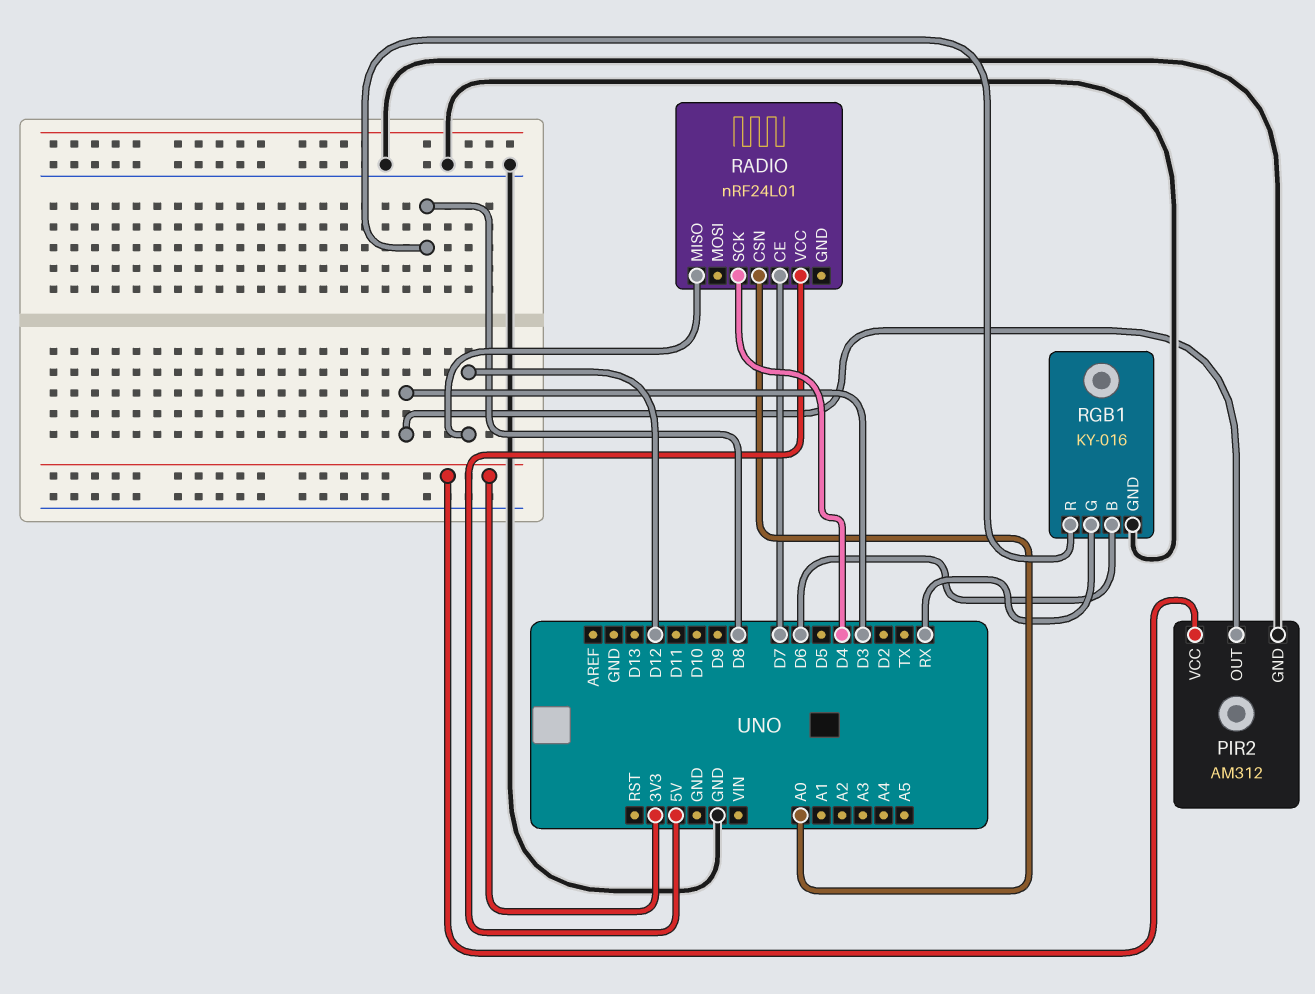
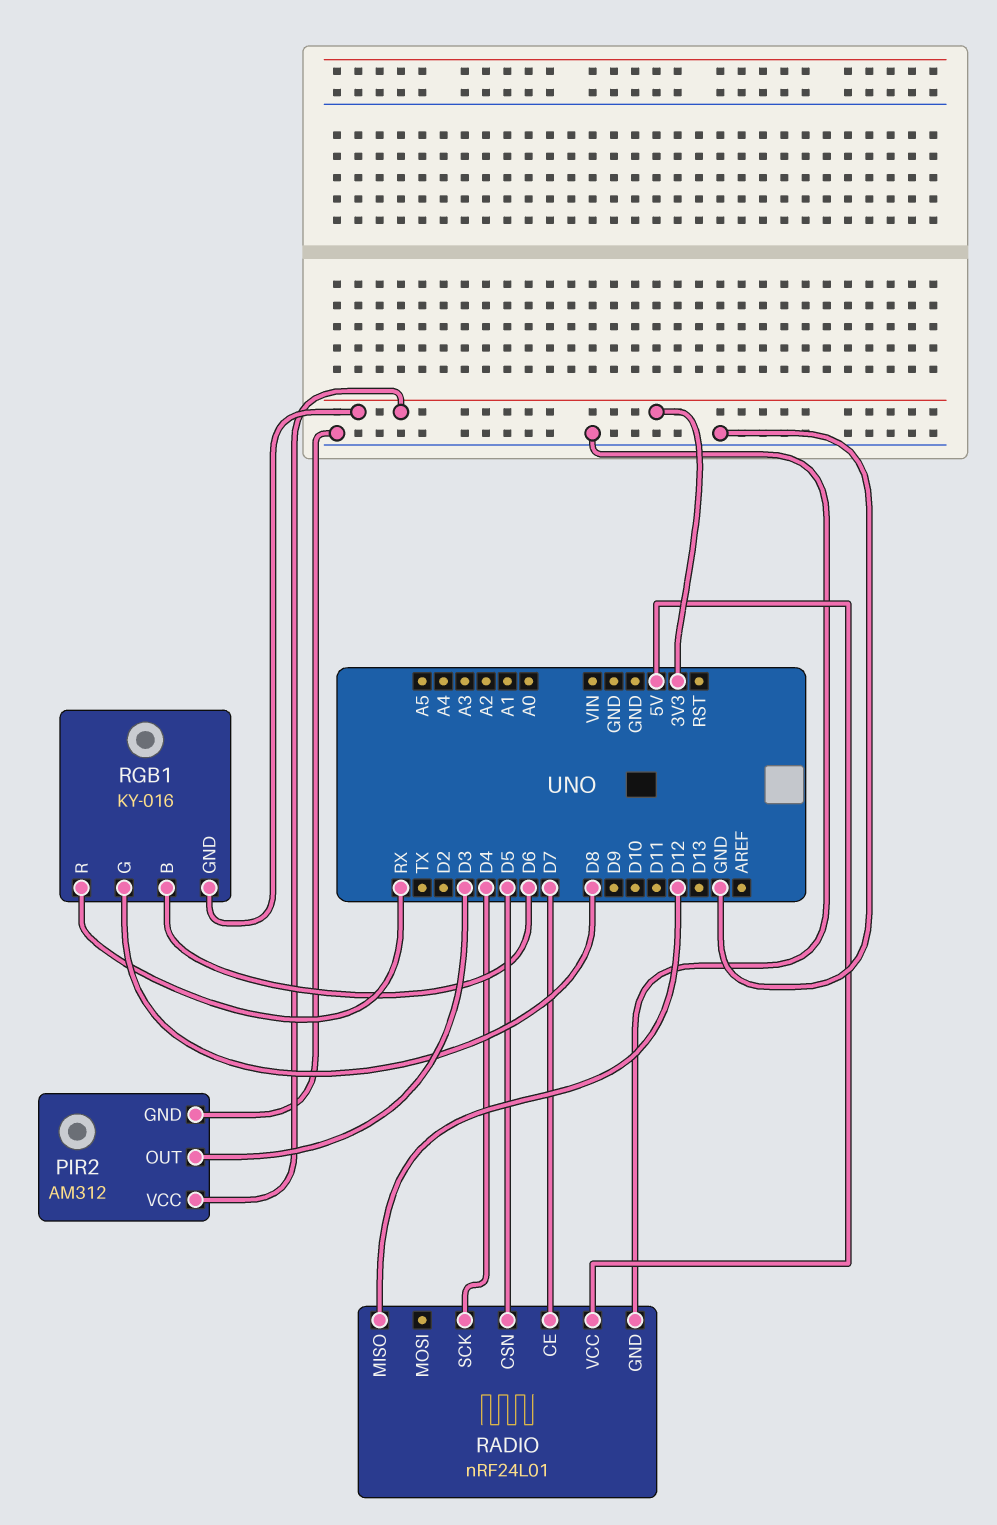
RADIO pin CSN: A0 -> D5
RADIO pin GND: none -> GND
RGB1 pin G: RX -> D8
RGB1 pin GND: GND -> 3V3
RGB1 pin R: D8 -> RX

